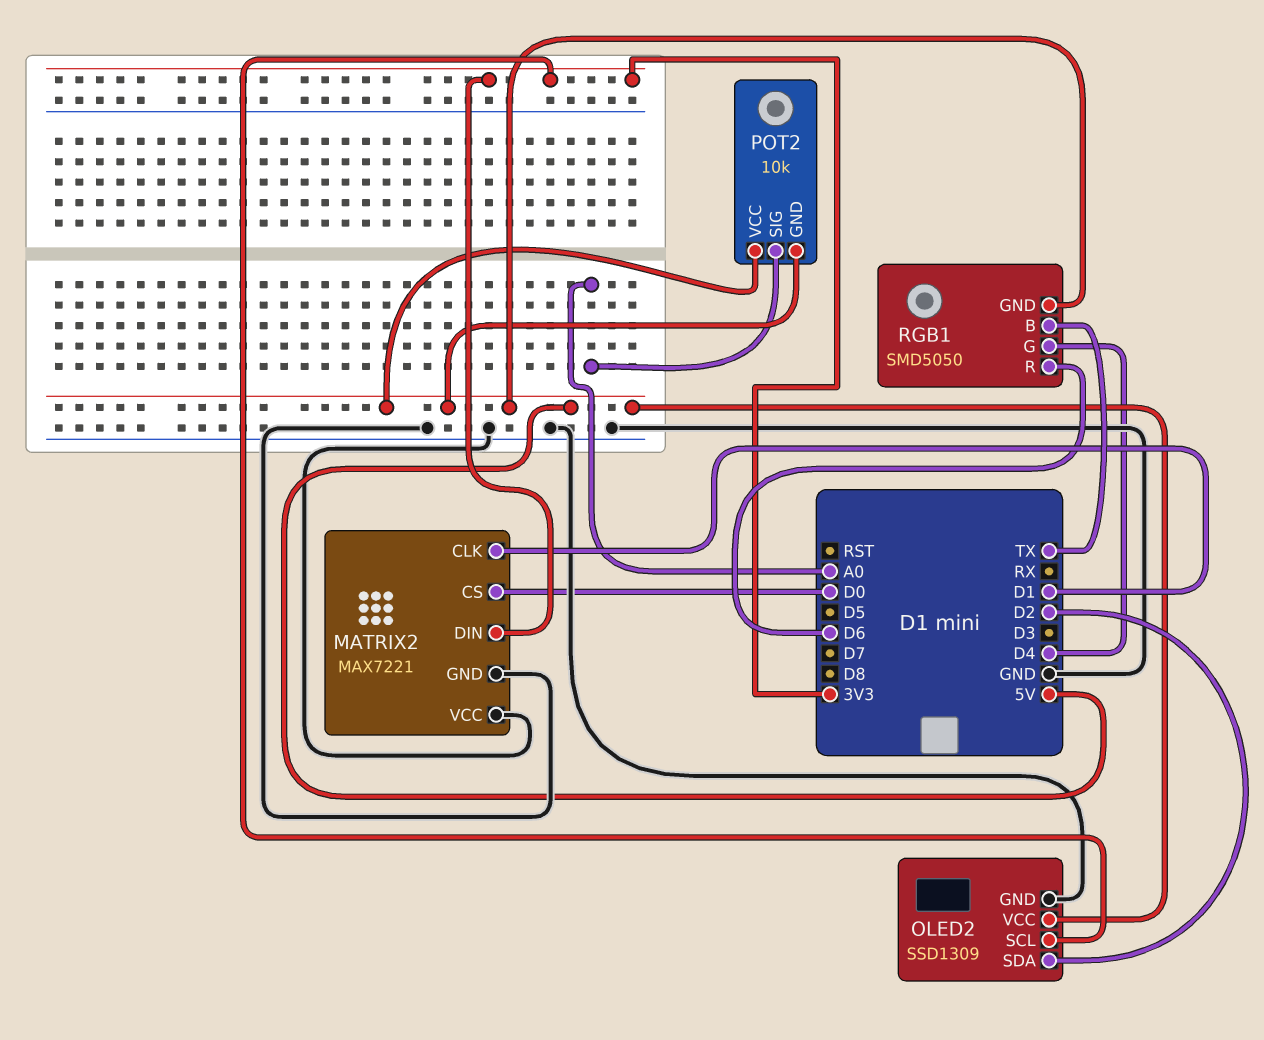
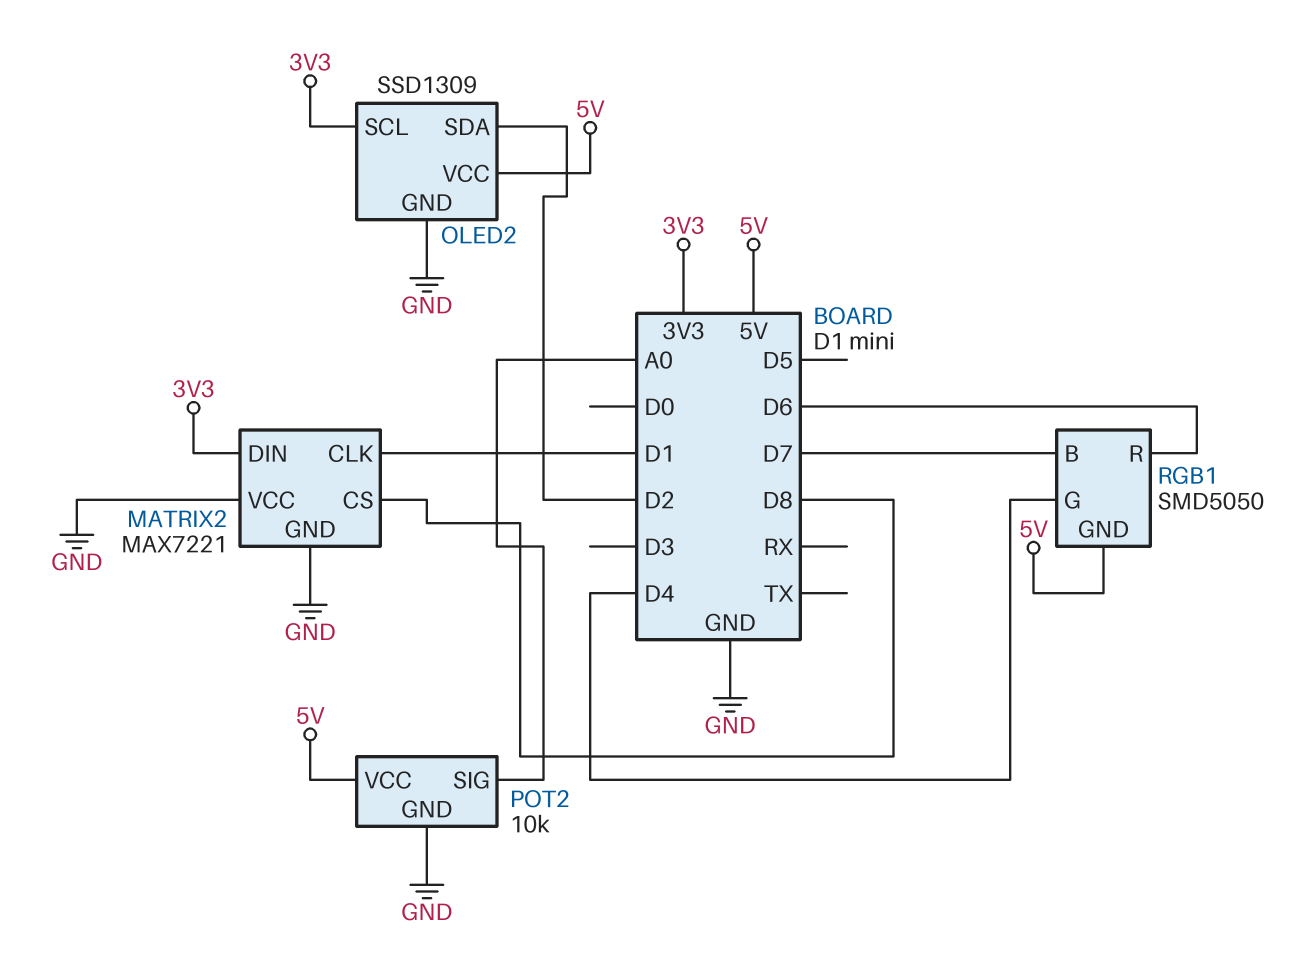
MATRIX2 pin CS: D0 -> D8
POT2 pin GND: 5V -> GND
RGB1 pin B: TX -> D7

